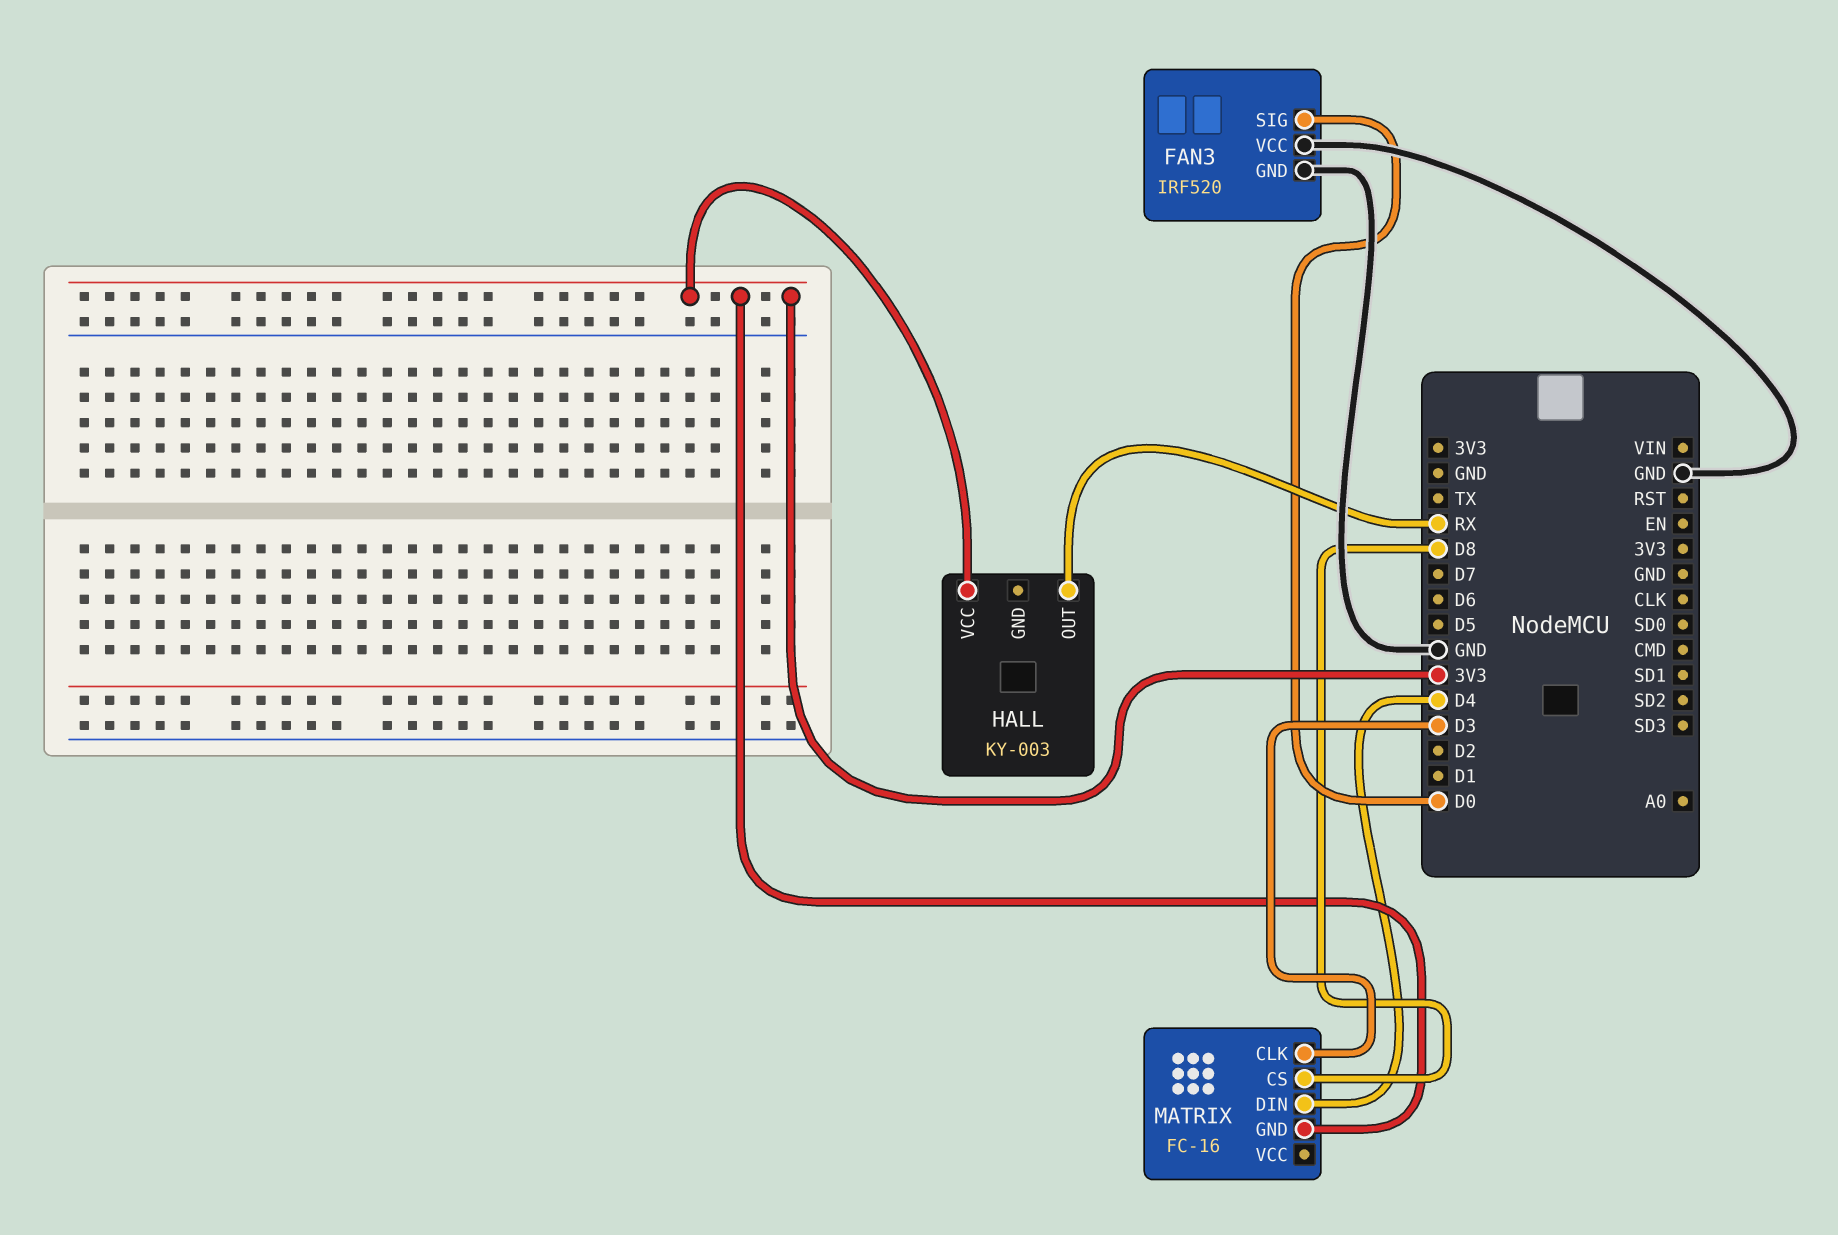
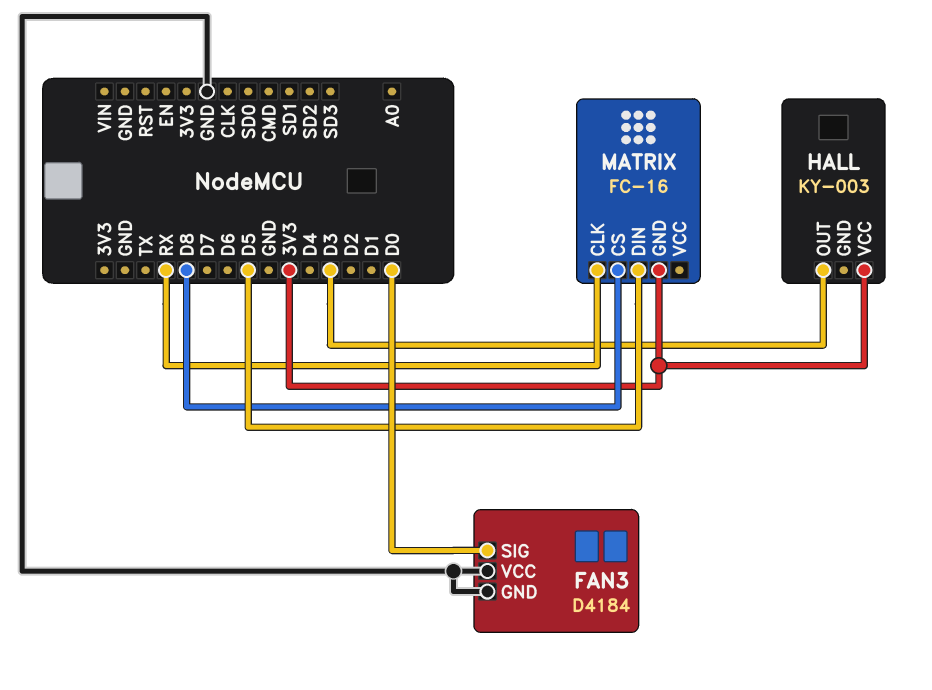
FAN3: IRF520 -> D4184
HALL pin OUT: RX -> D3
MATRIX pin CLK: D3 -> RX
MATRIX pin DIN: D4 -> D5

